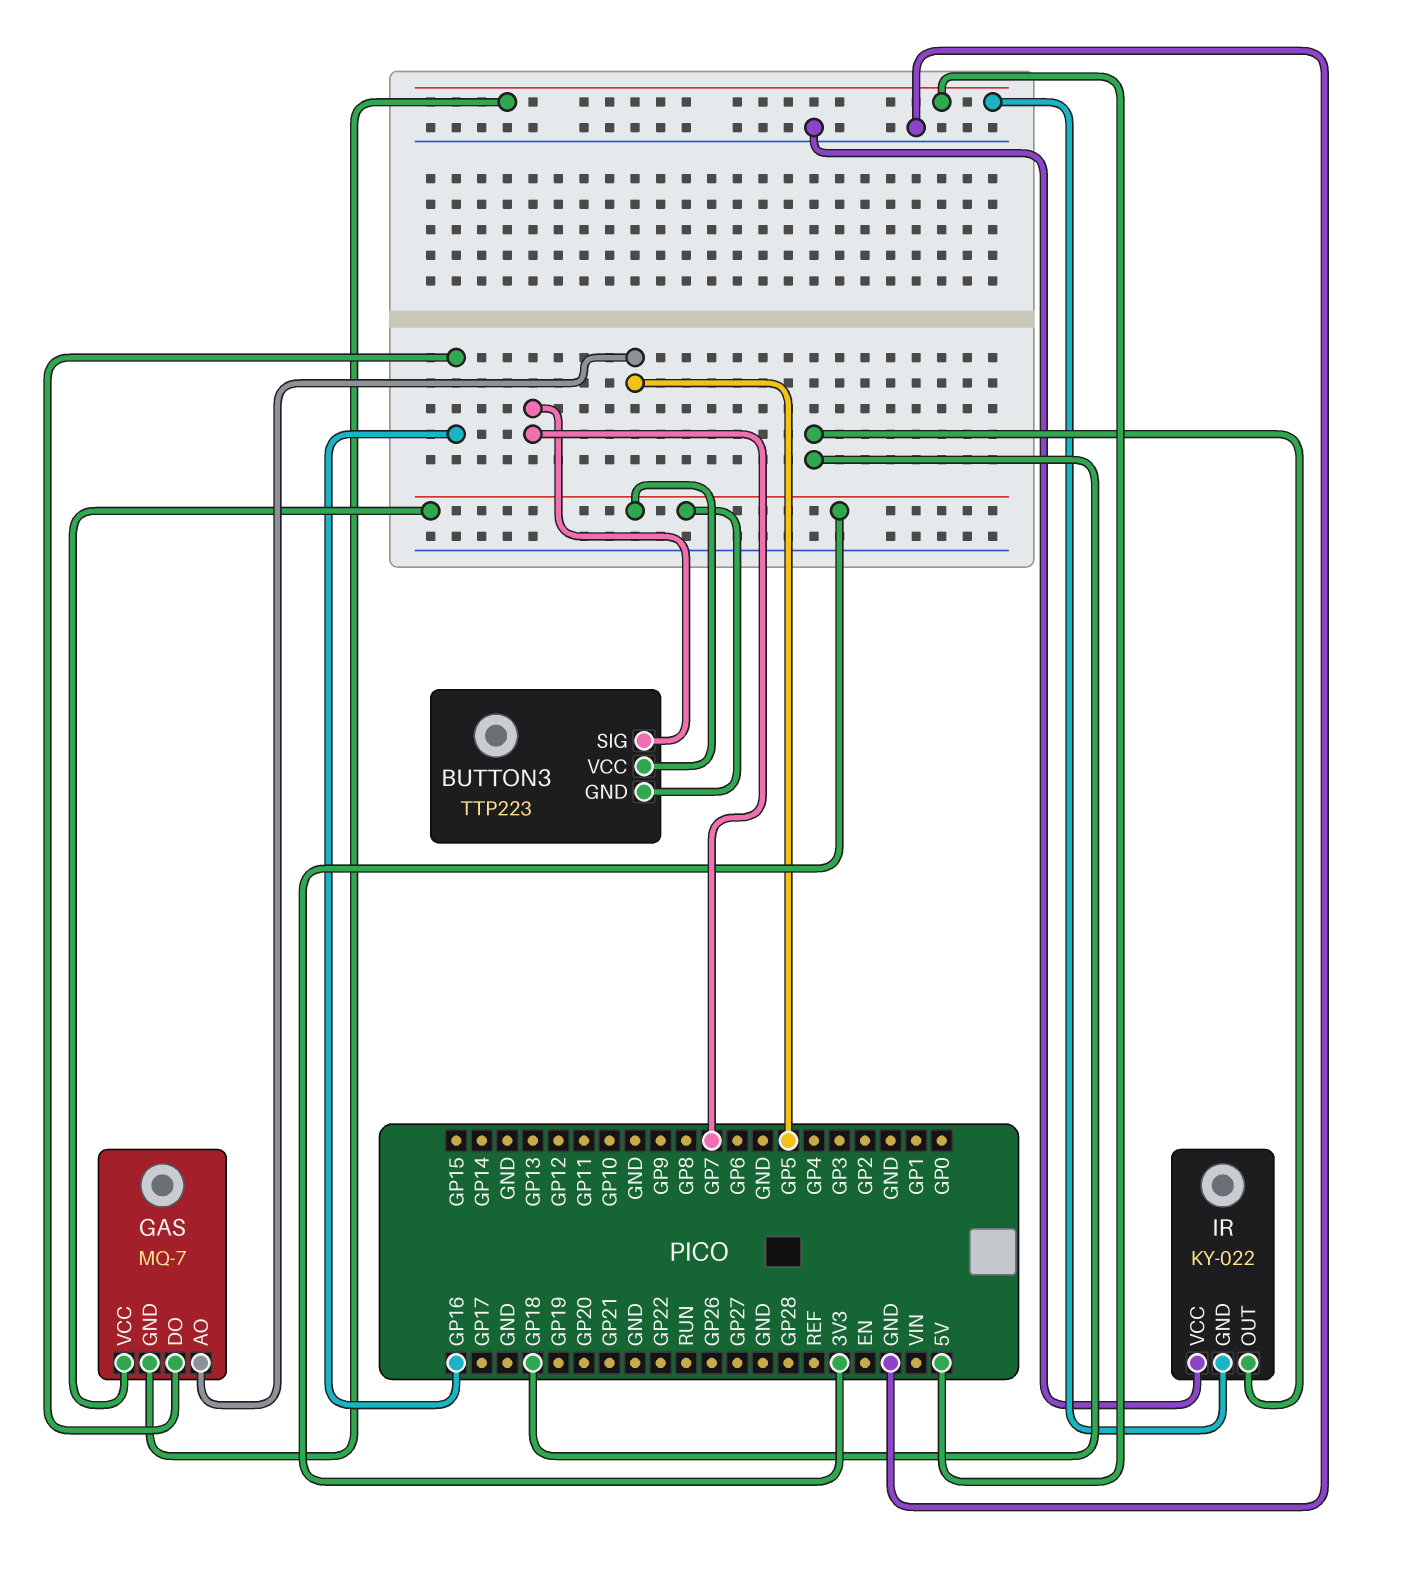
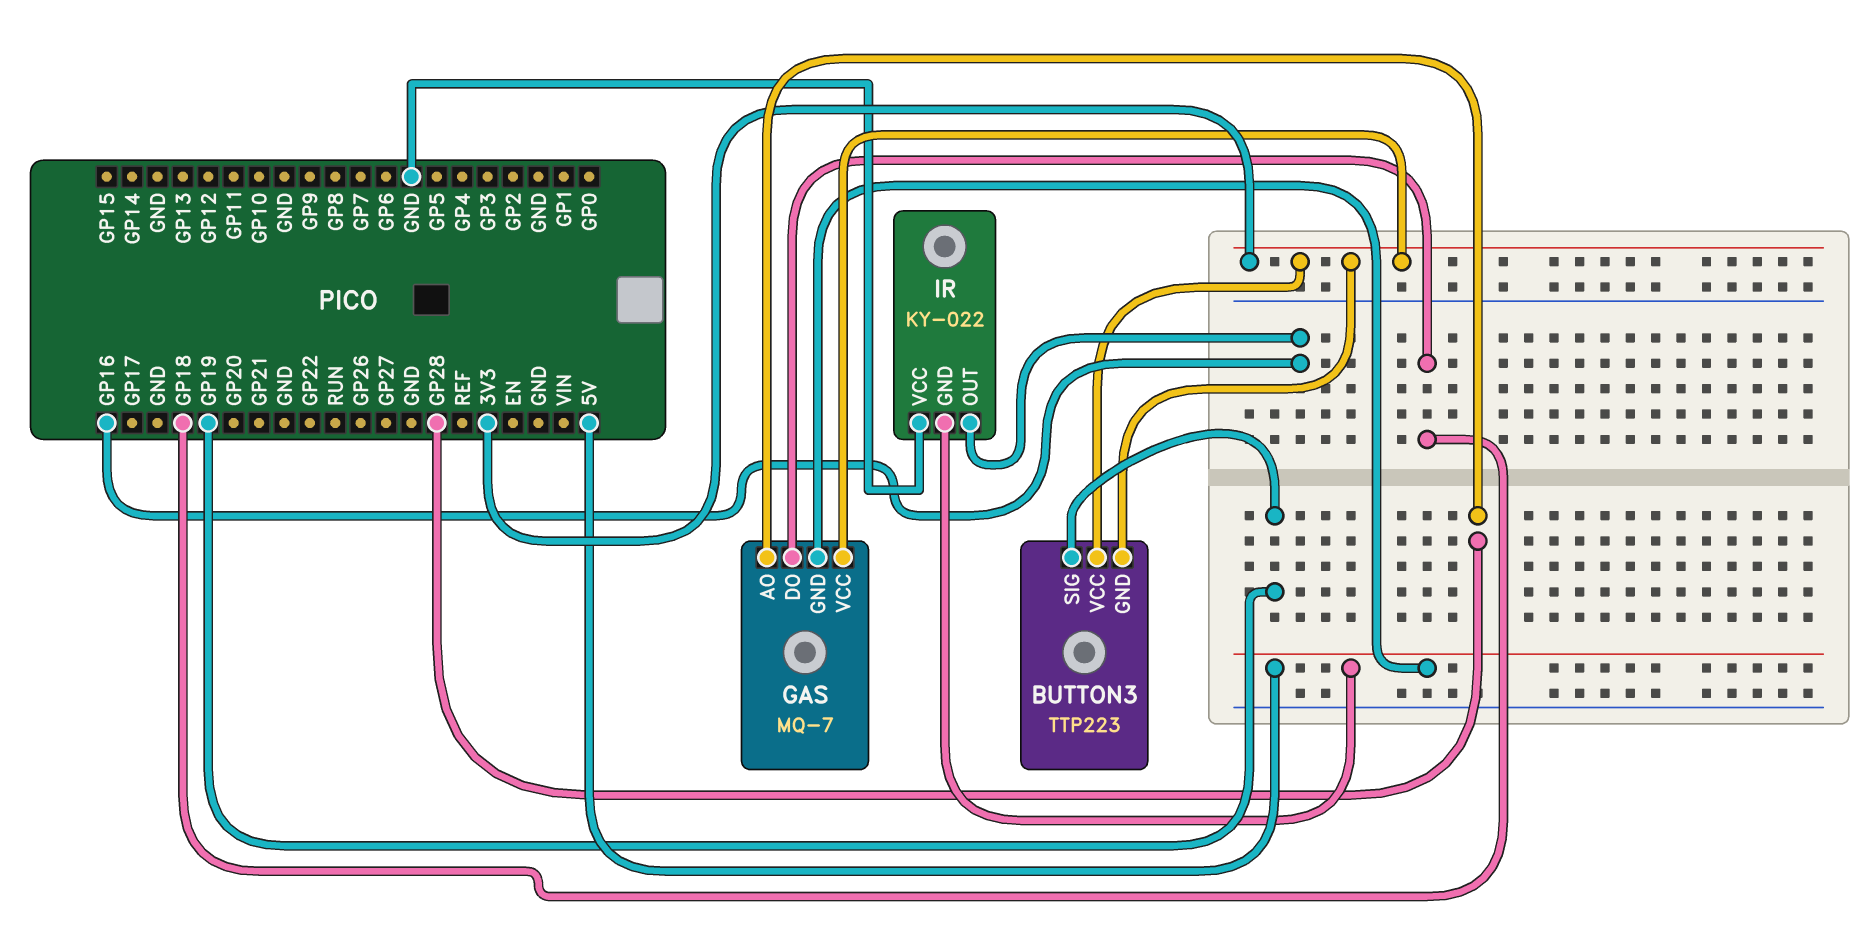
BUTTON3 pin SIG: GP7 -> GP19
GAS pin AO: GP5 -> GP28
GAS pin DO: GP16 -> GP18
IR pin OUT: GP18 -> GP16

